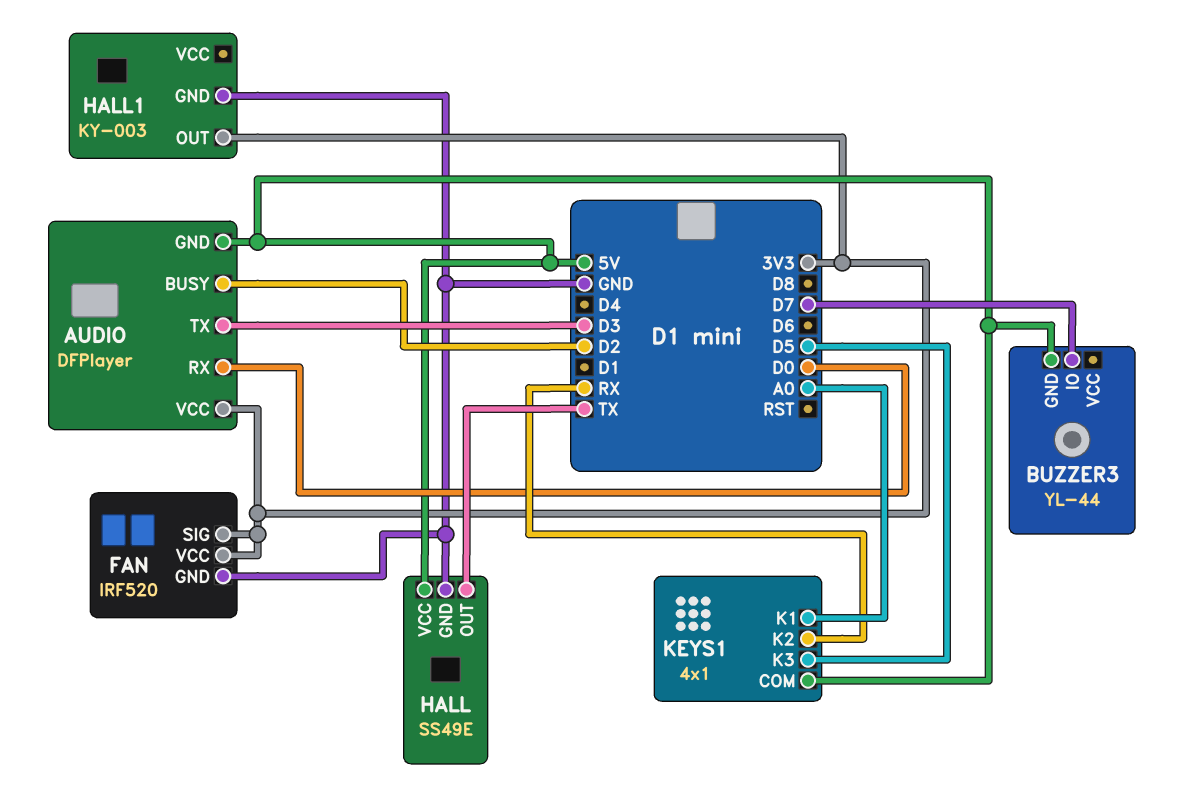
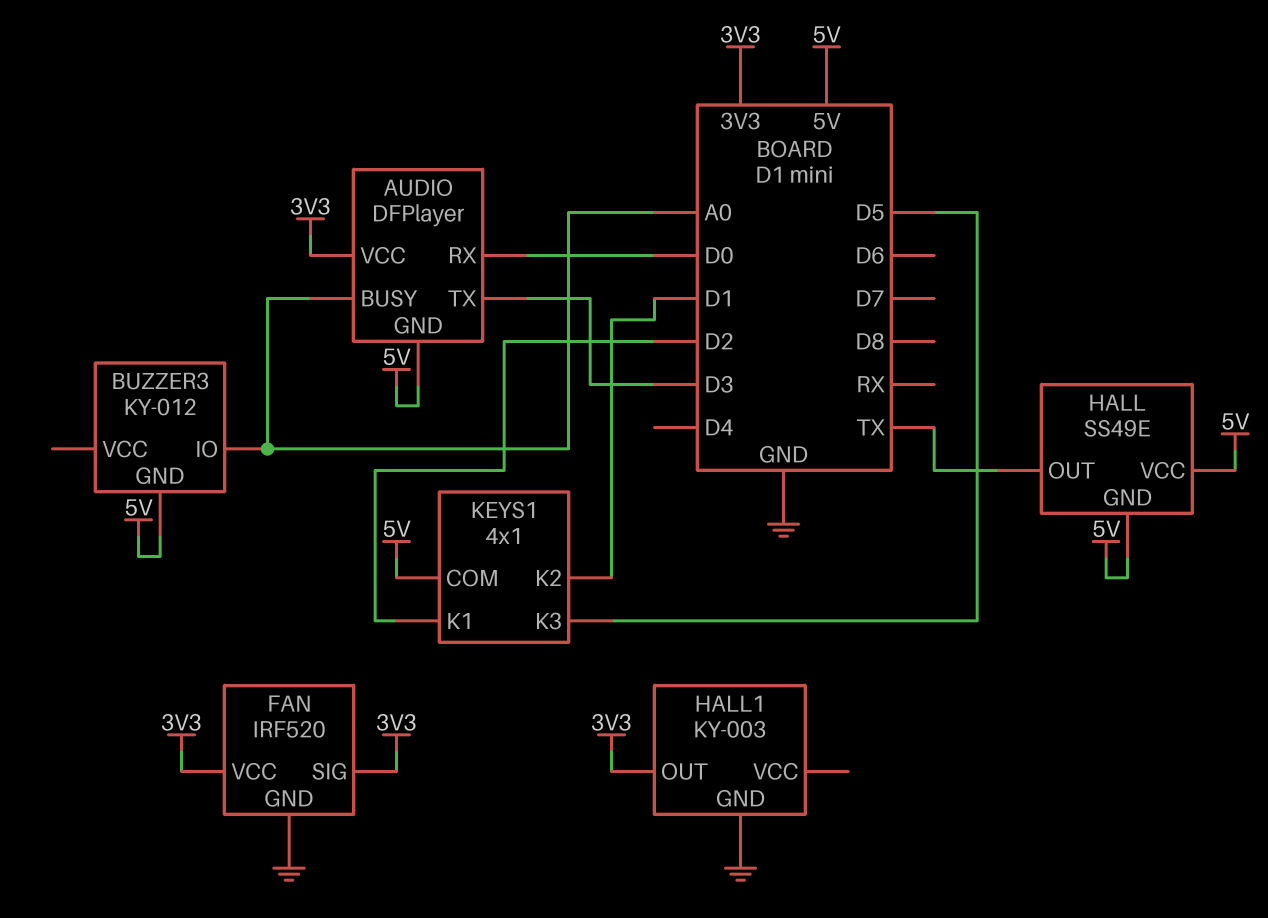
AUDIO pin BUSY: D2 -> A0
BUZZER3: YL-44 -> KY-012
BUZZER3 pin IO: D7 -> A0
HALL pin GND: GND -> 5V
KEYS1 pin K1: A0 -> D2
KEYS1 pin K2: RX -> D1

